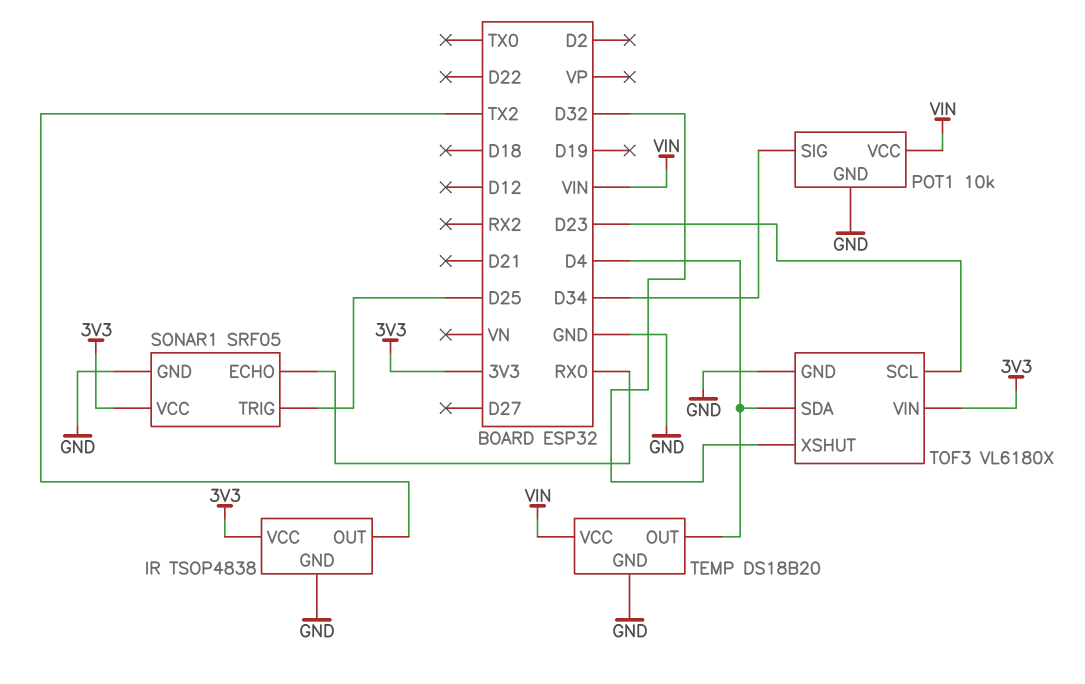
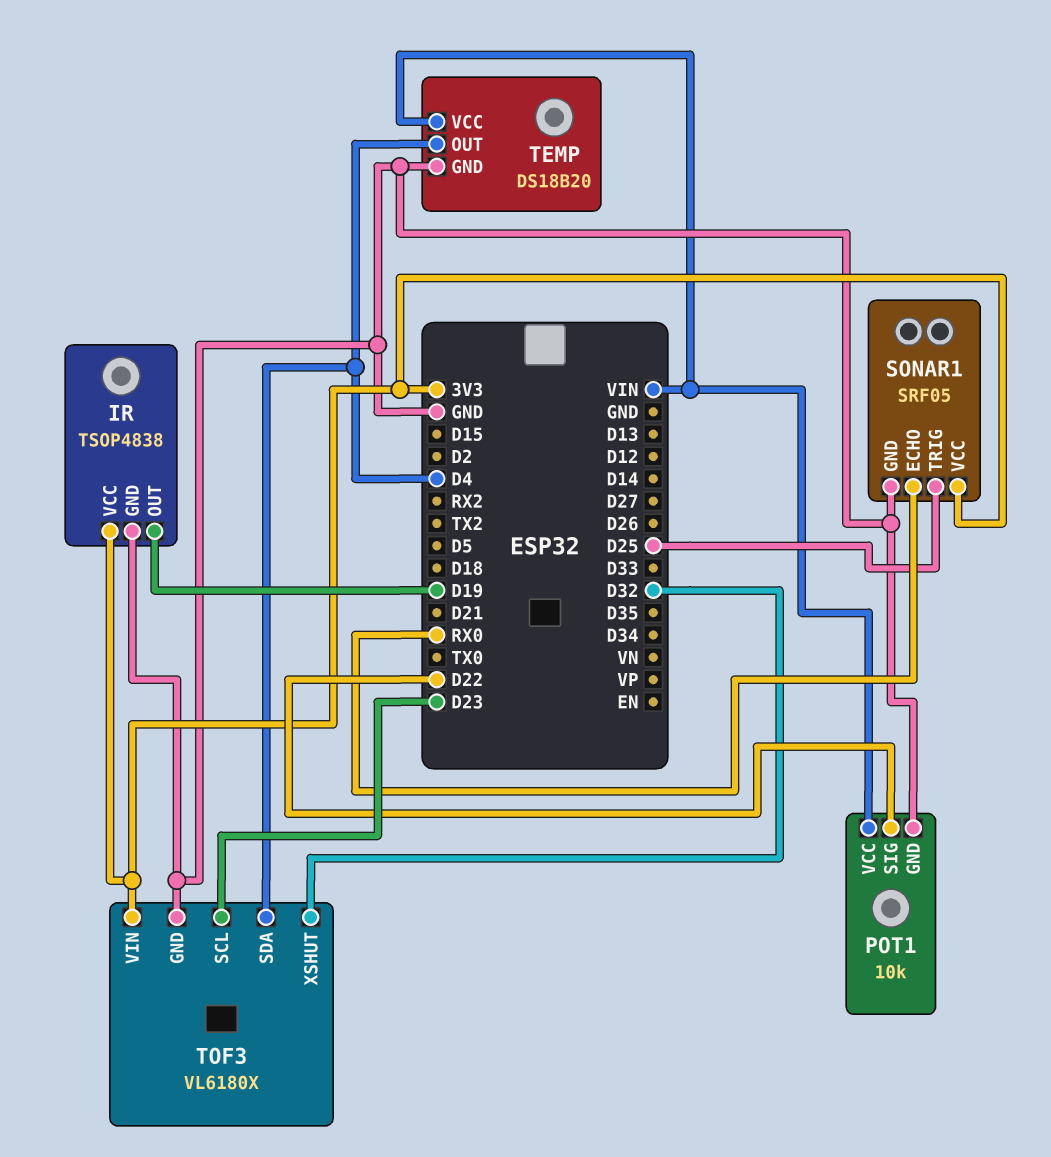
IR pin OUT: TX2 -> D19
POT1 pin SIG: D34 -> D22

